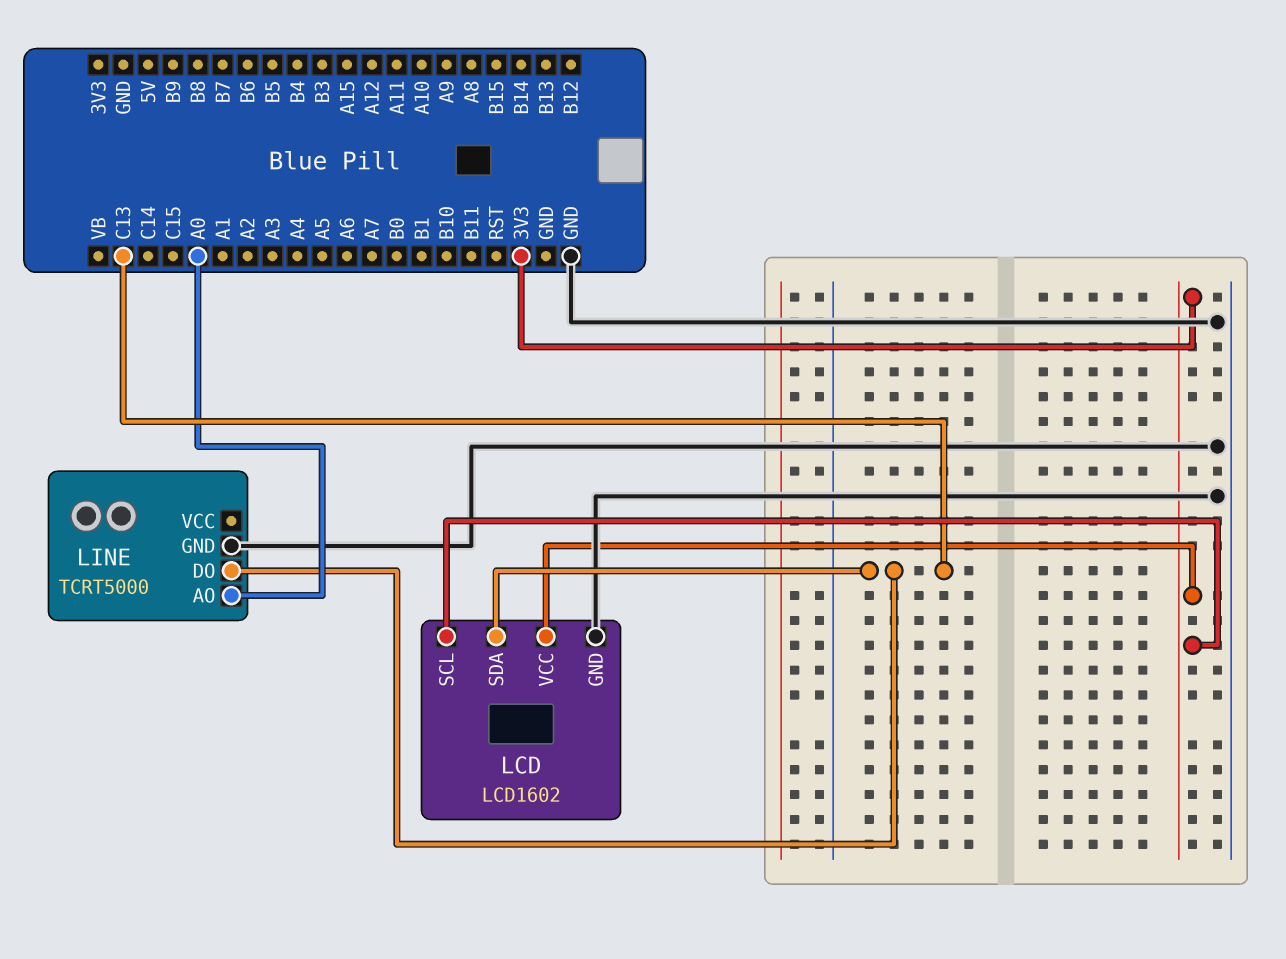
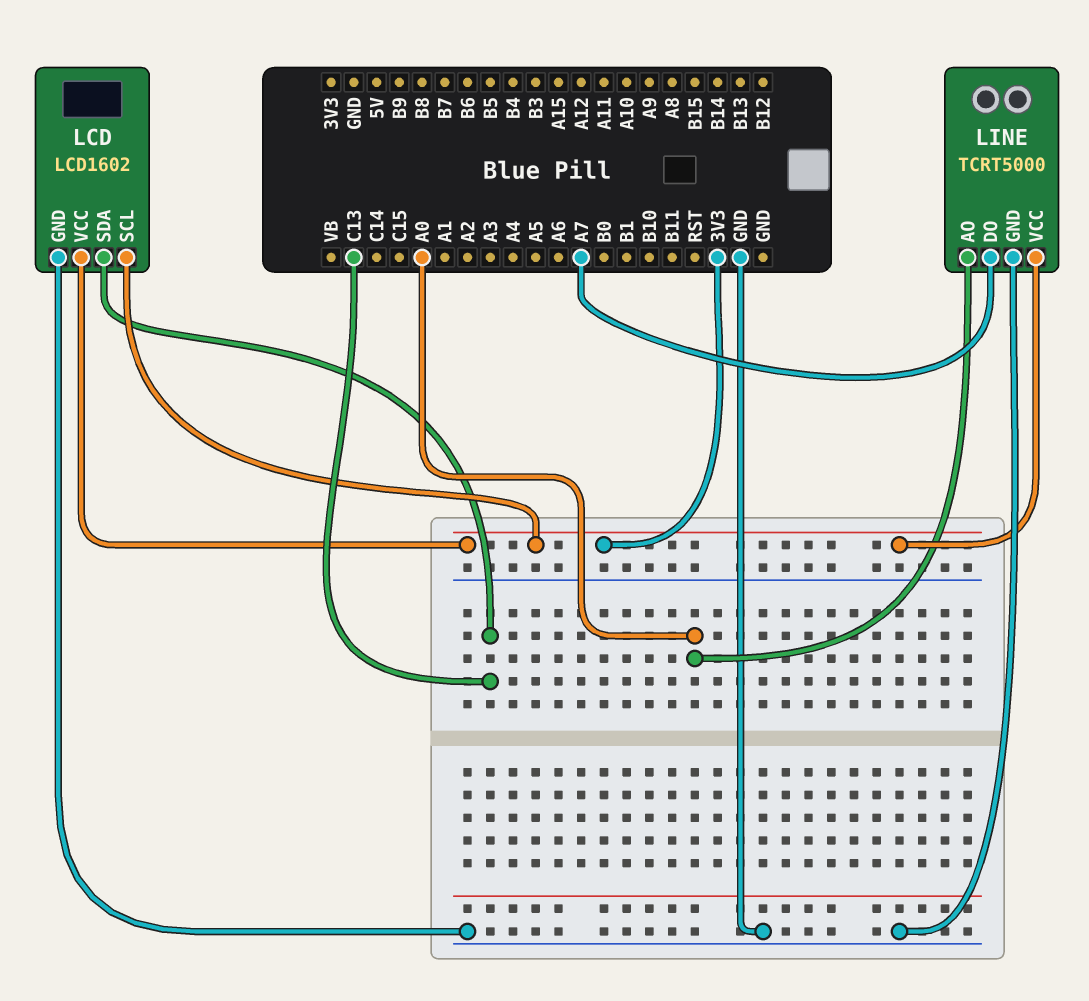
LINE pin DO: C13 -> A7
LINE pin VCC: none -> 3V3

